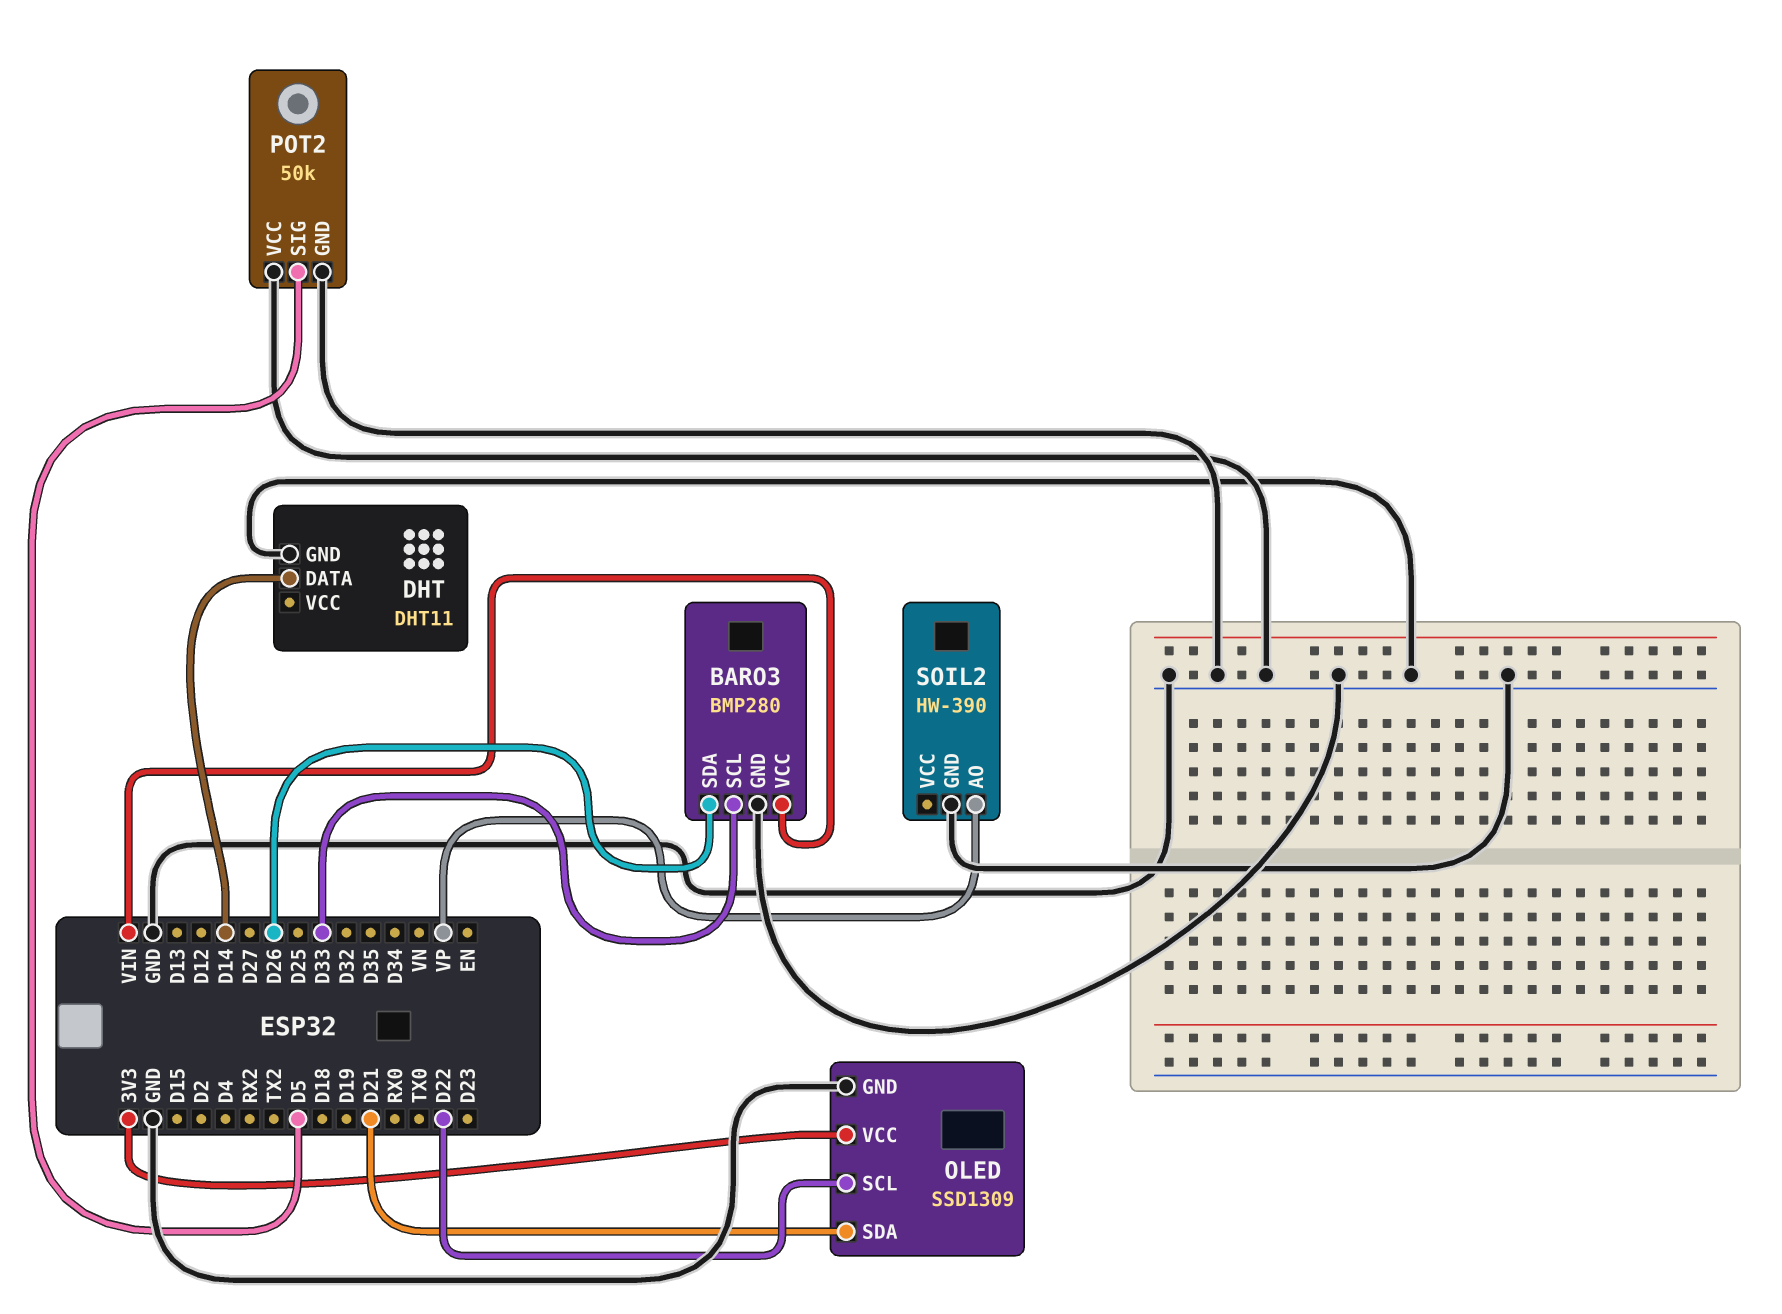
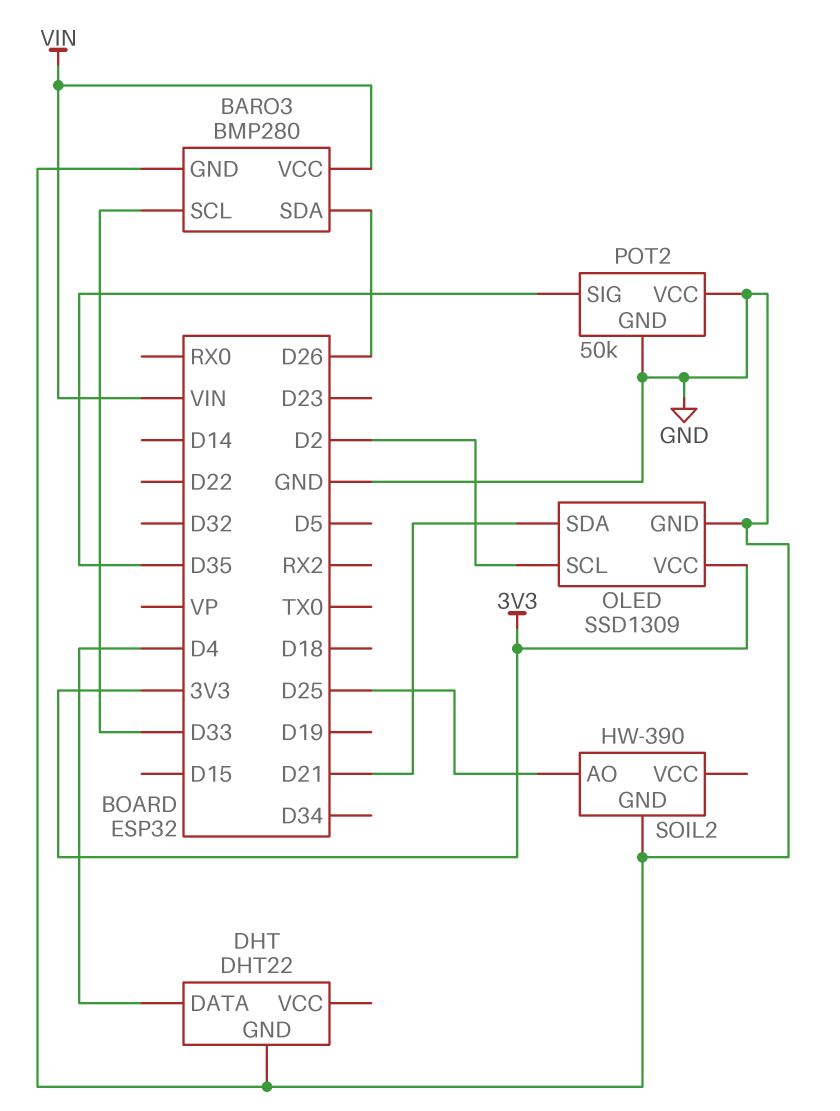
DHT: DHT11 -> DHT22
DHT pin DATA: D14 -> D4
OLED pin SCL: D22 -> D2
POT2 pin SIG: D5 -> D35
SOIL2 pin AO: VP -> D25

